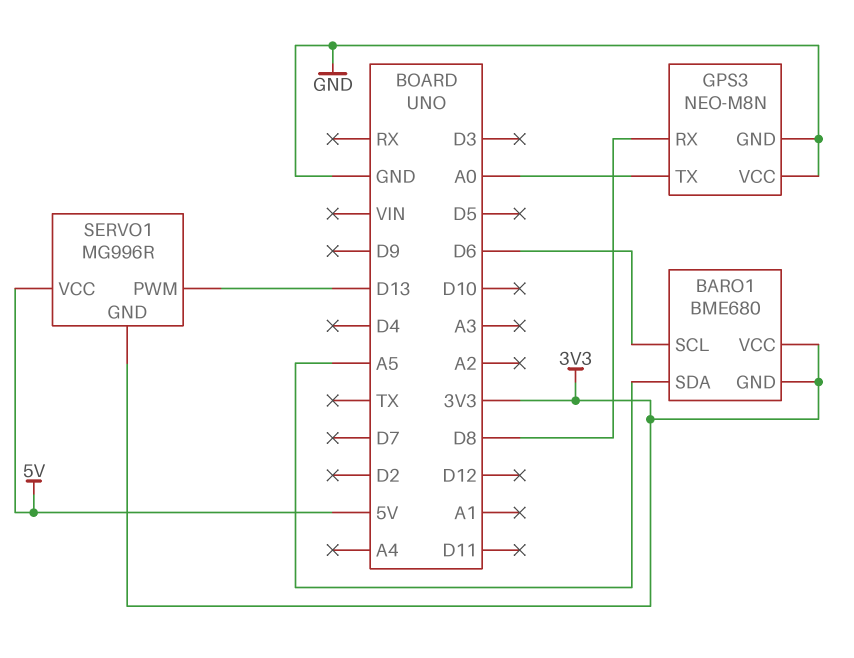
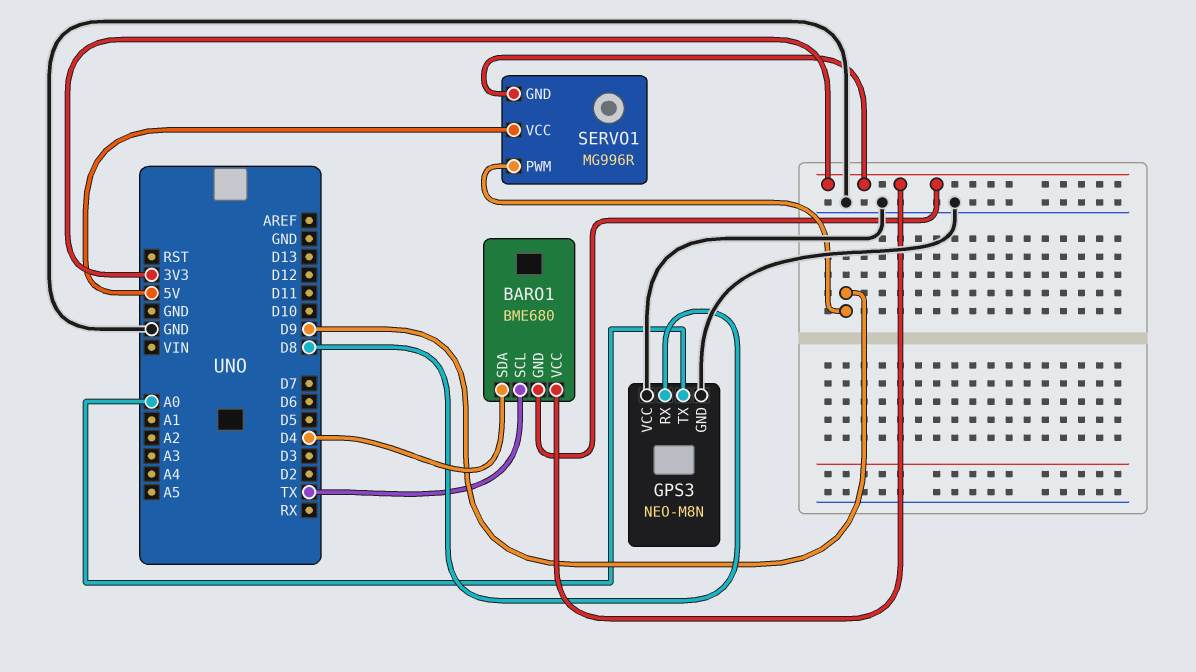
BARO1 pin SCL: D6 -> TX
BARO1 pin SDA: A5 -> D4
SERVO1 pin PWM: D13 -> D9

